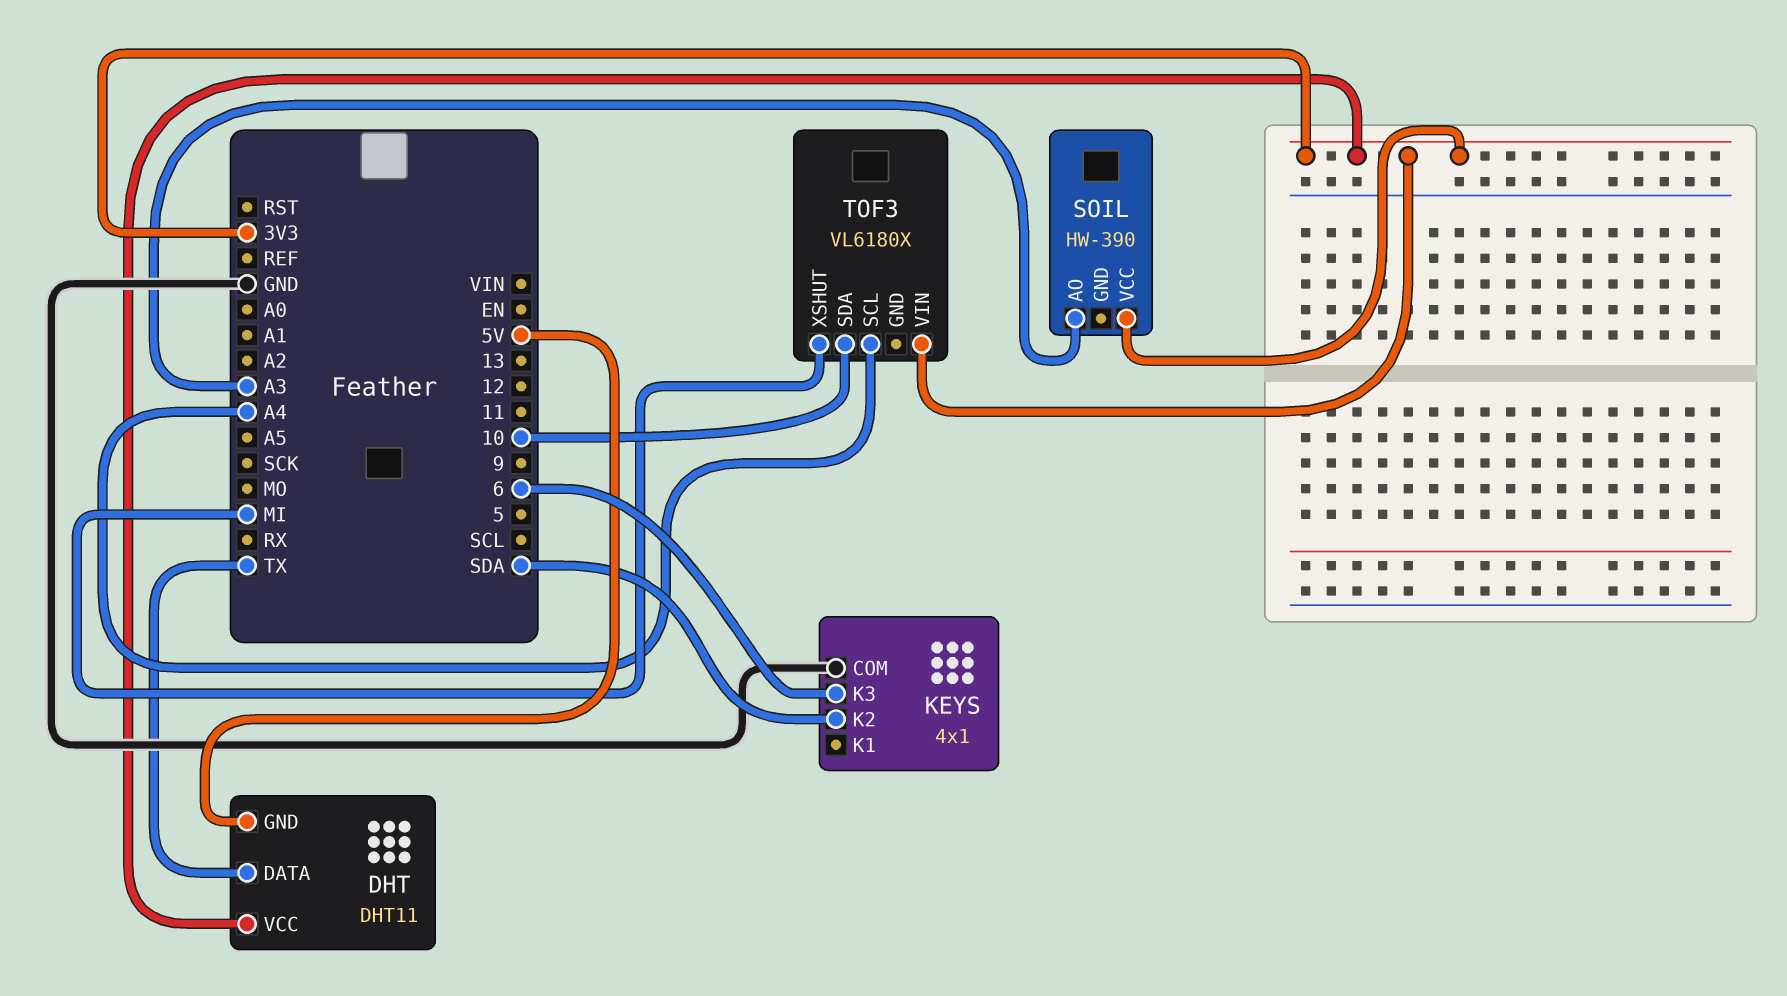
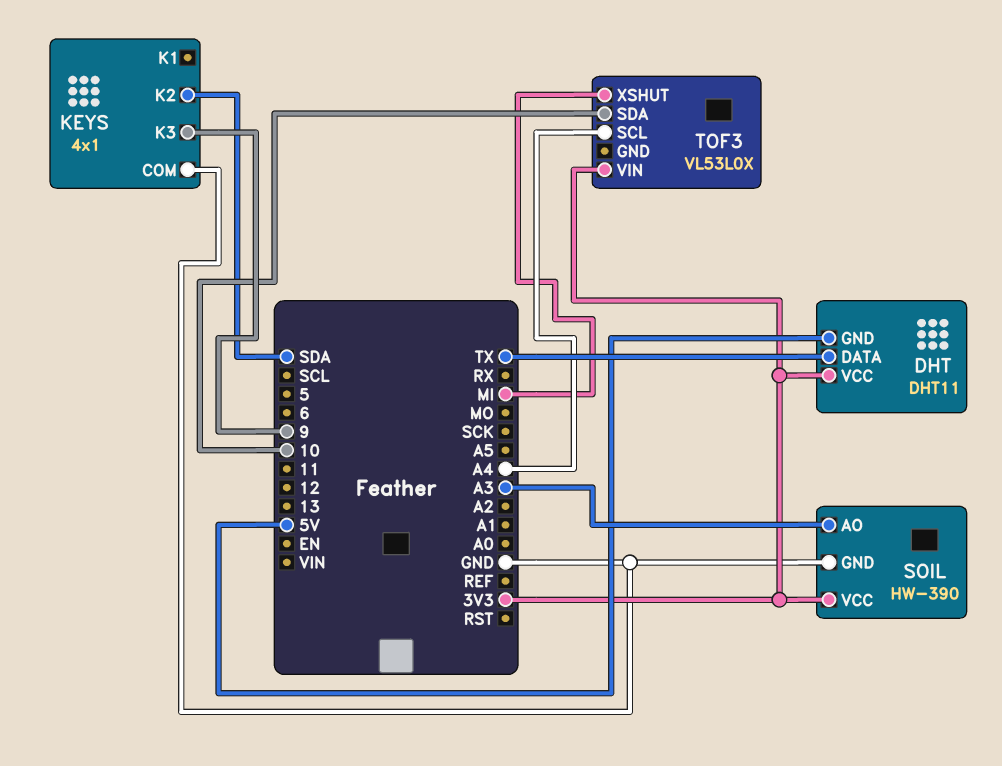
KEYS pin K3: 6 -> 9
SOIL pin GND: none -> GND
TOF3: VL6180X -> VL53L0X

